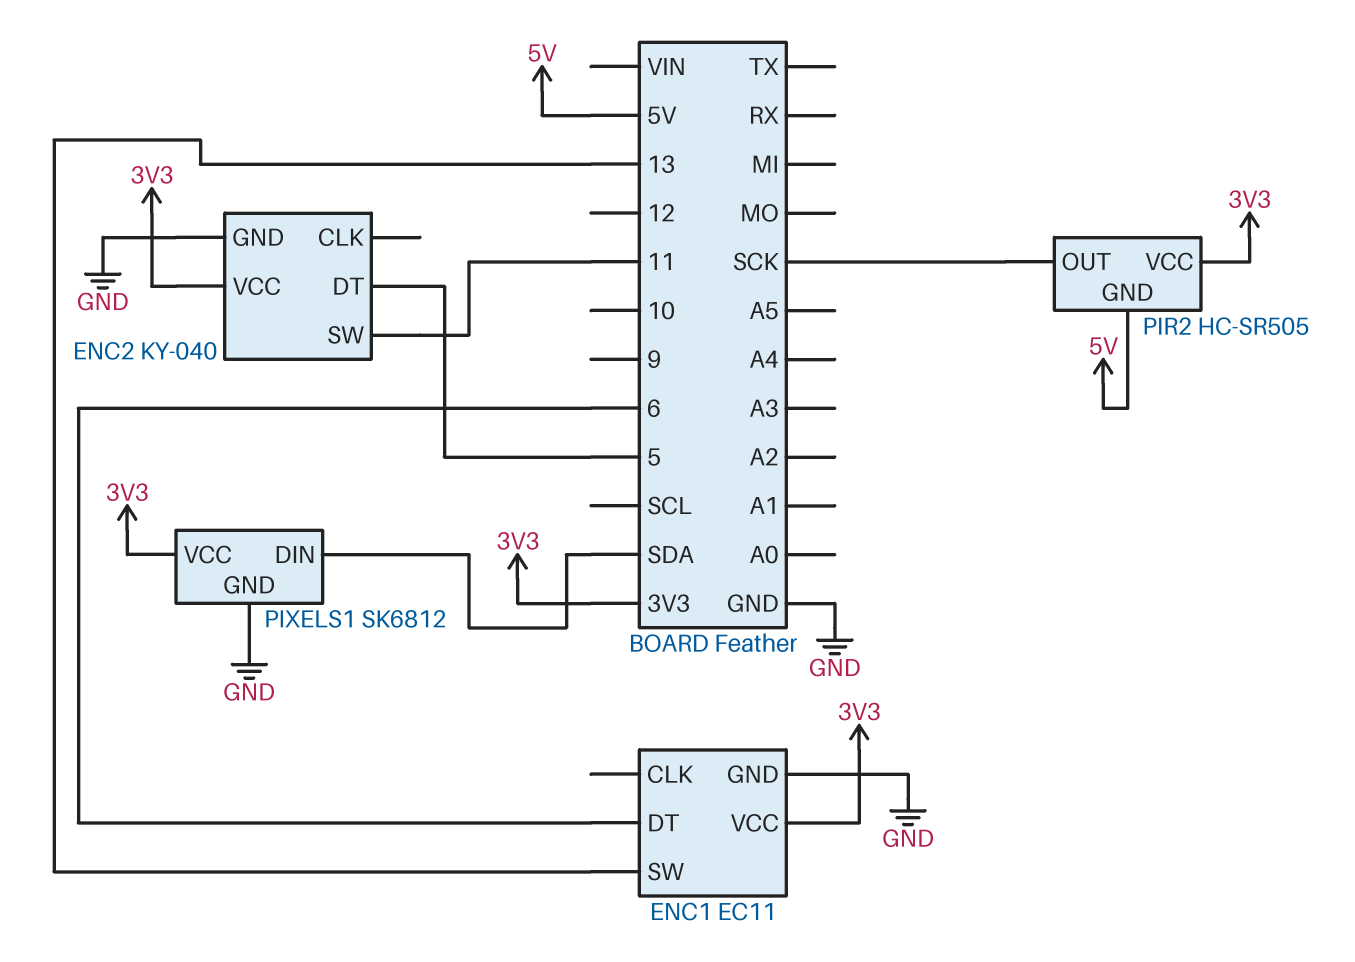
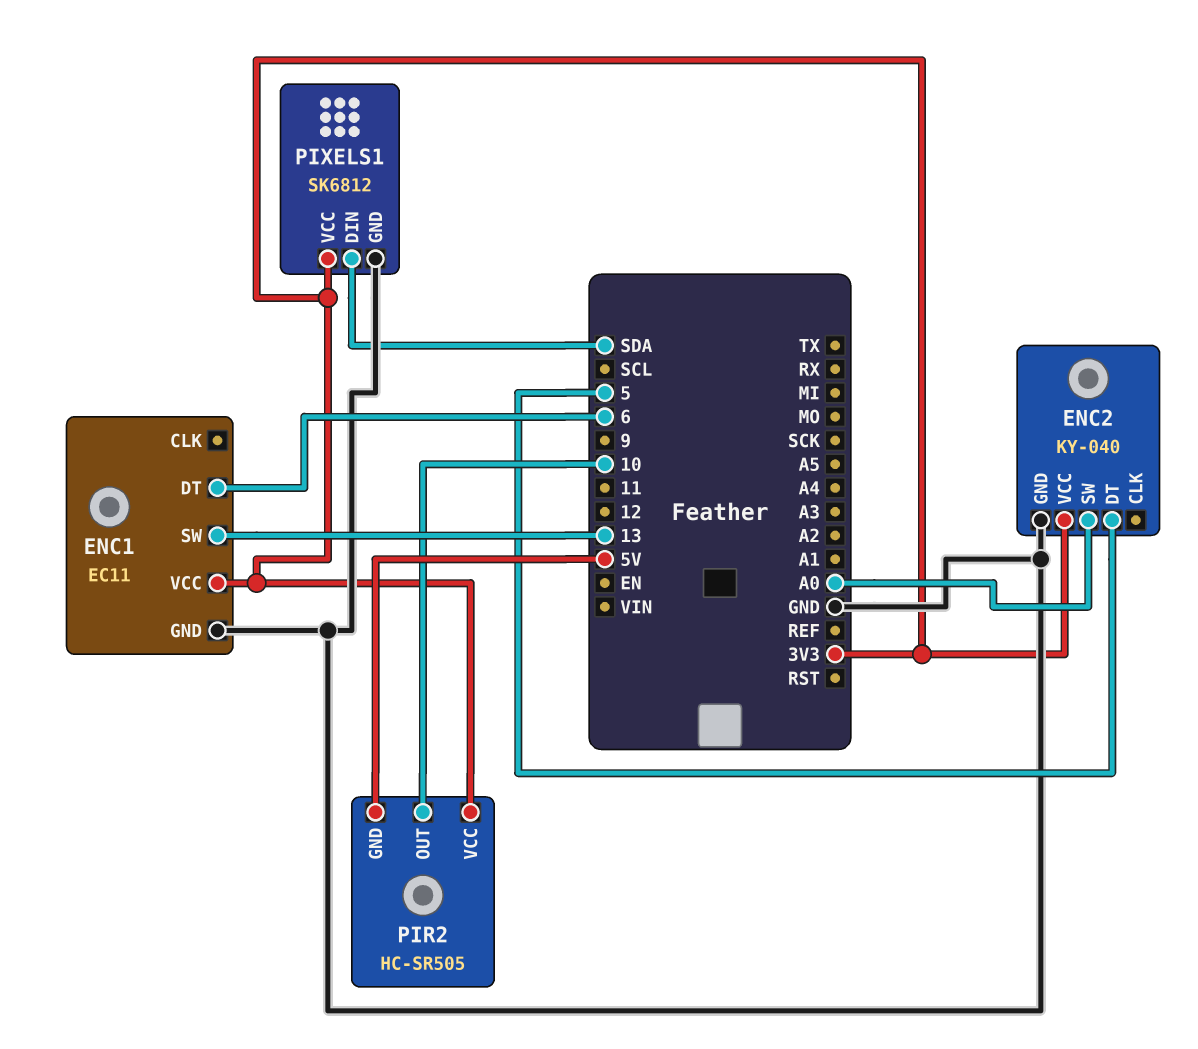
ENC2 pin SW: 11 -> A0
PIR2 pin OUT: SCK -> 10

